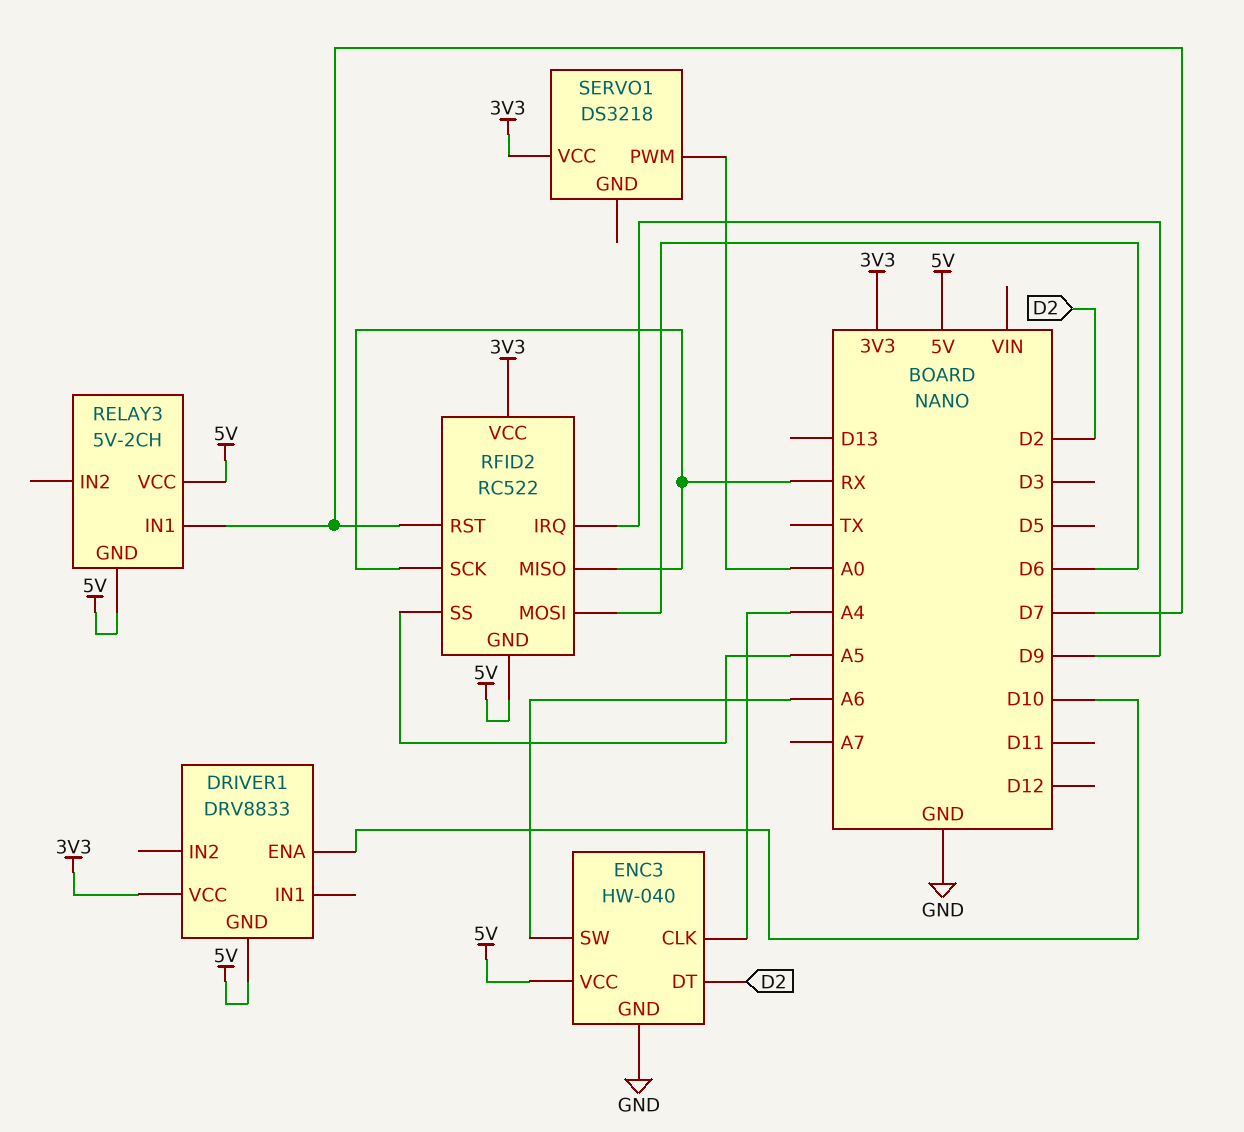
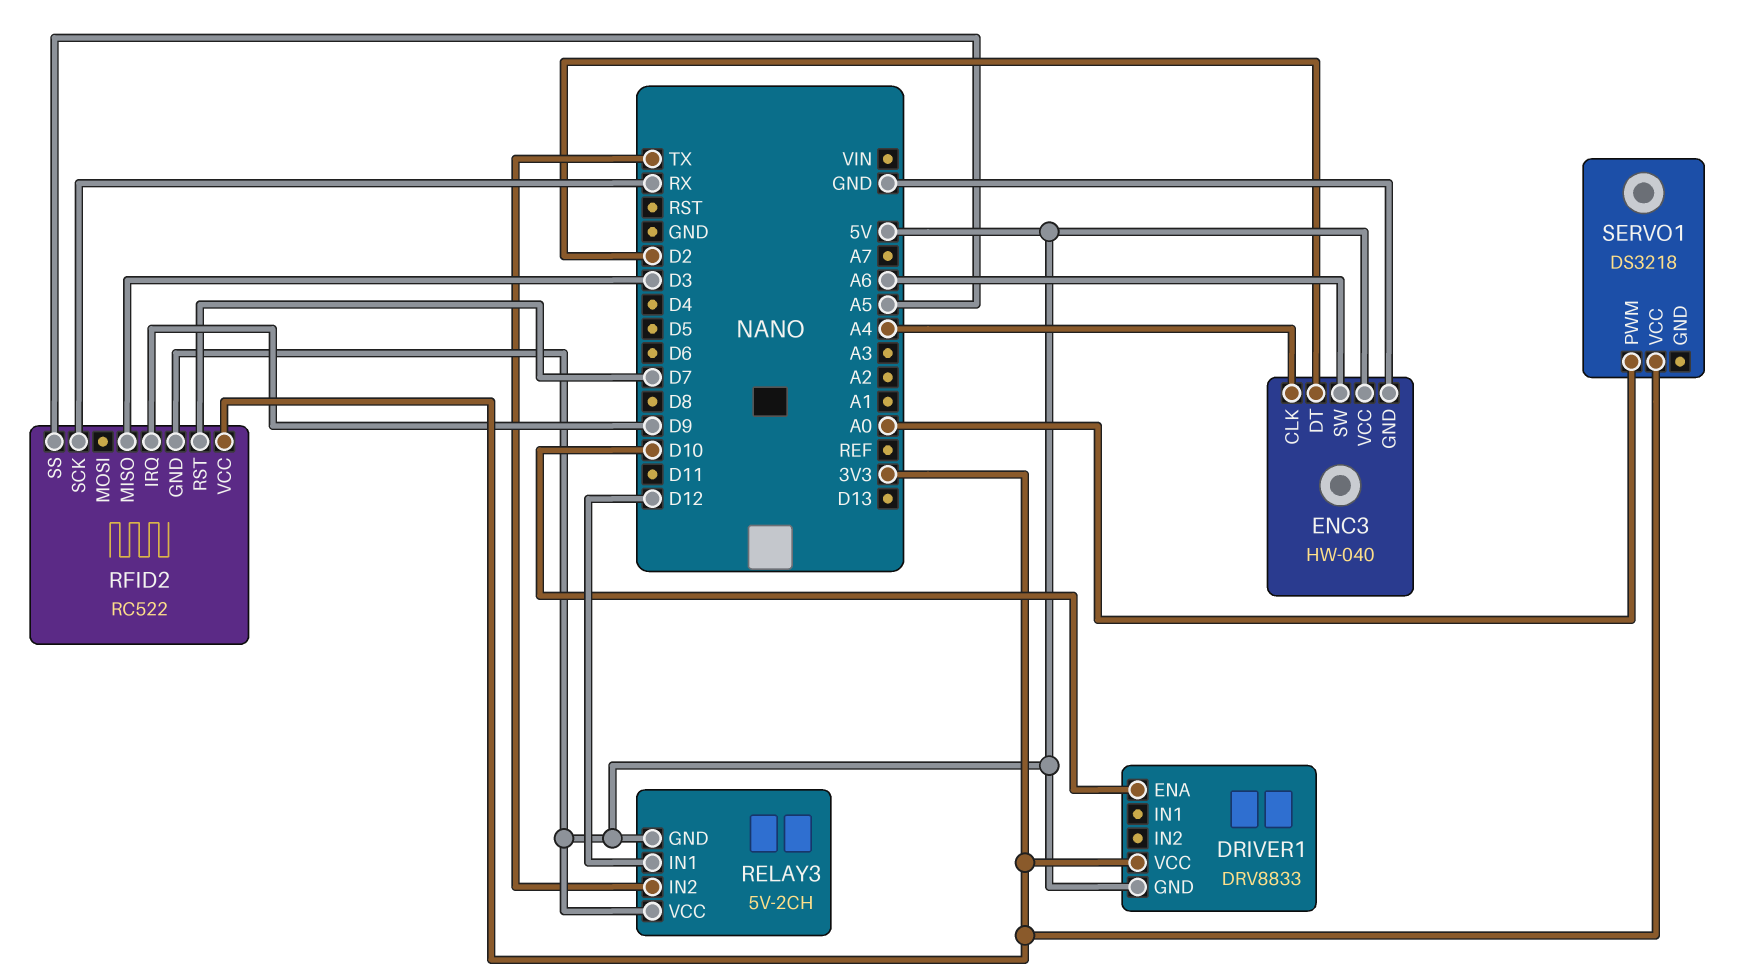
RELAY3 pin IN1: D7 -> D12
RELAY3 pin IN2: none -> TX
RFID2 pin MISO: RX -> D3
RFID2 pin MOSI: D6 -> none

